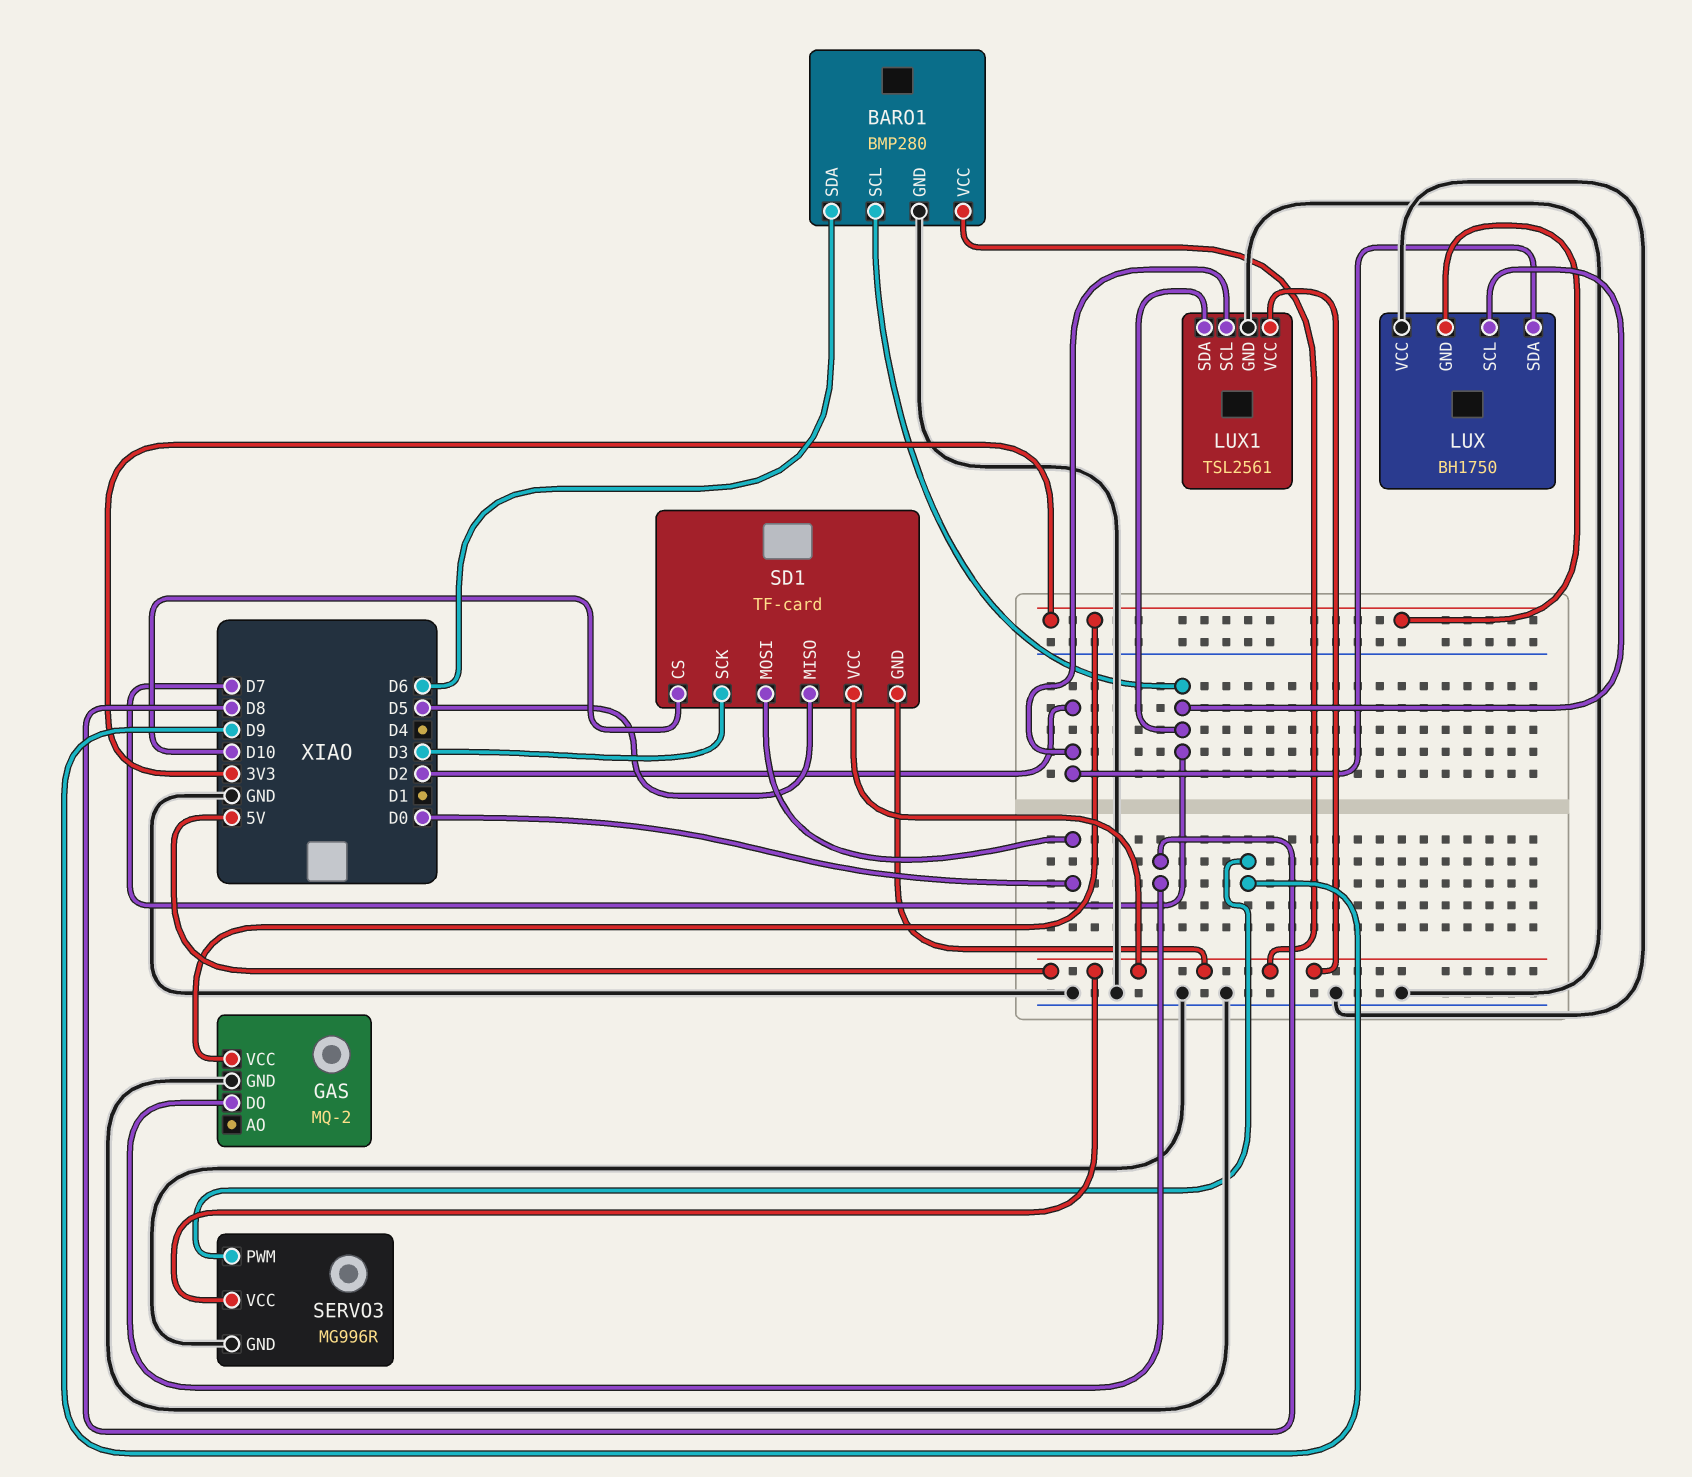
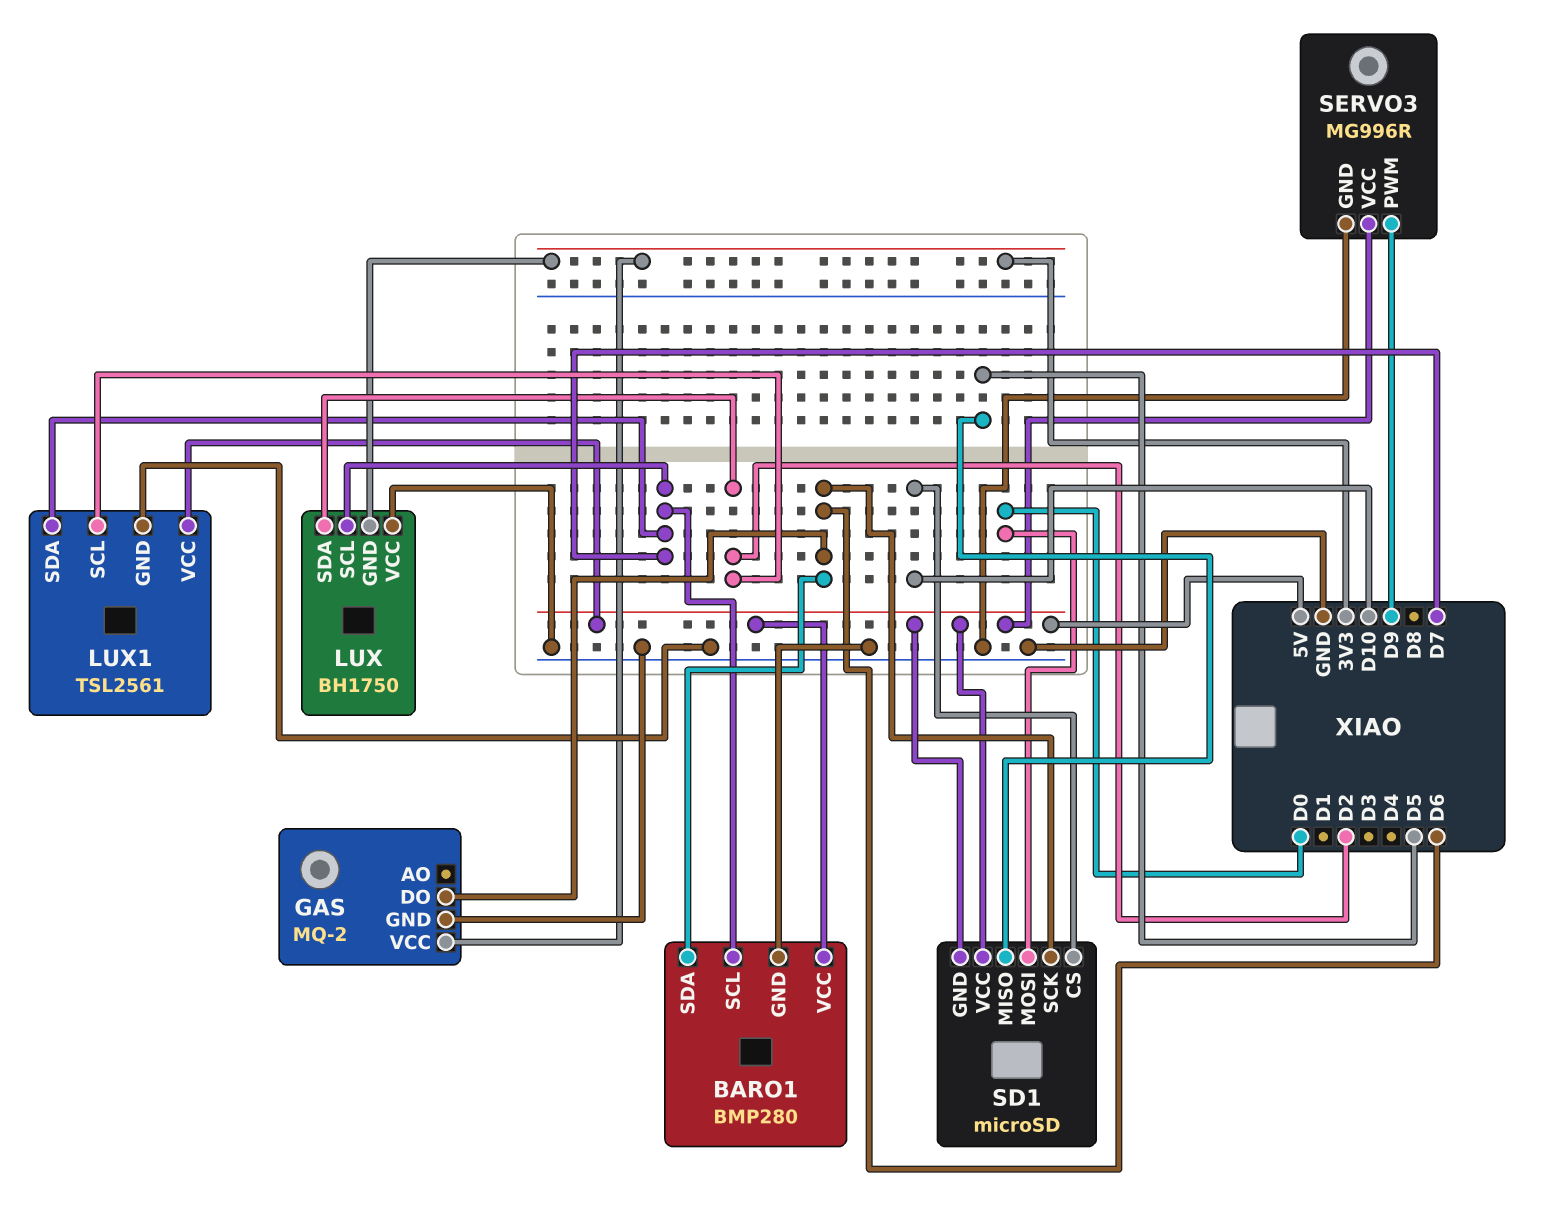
GAS pin DO: D8 -> D6
SD1: TF-card -> microSD
SD1 pin SCK: D3 -> D6

